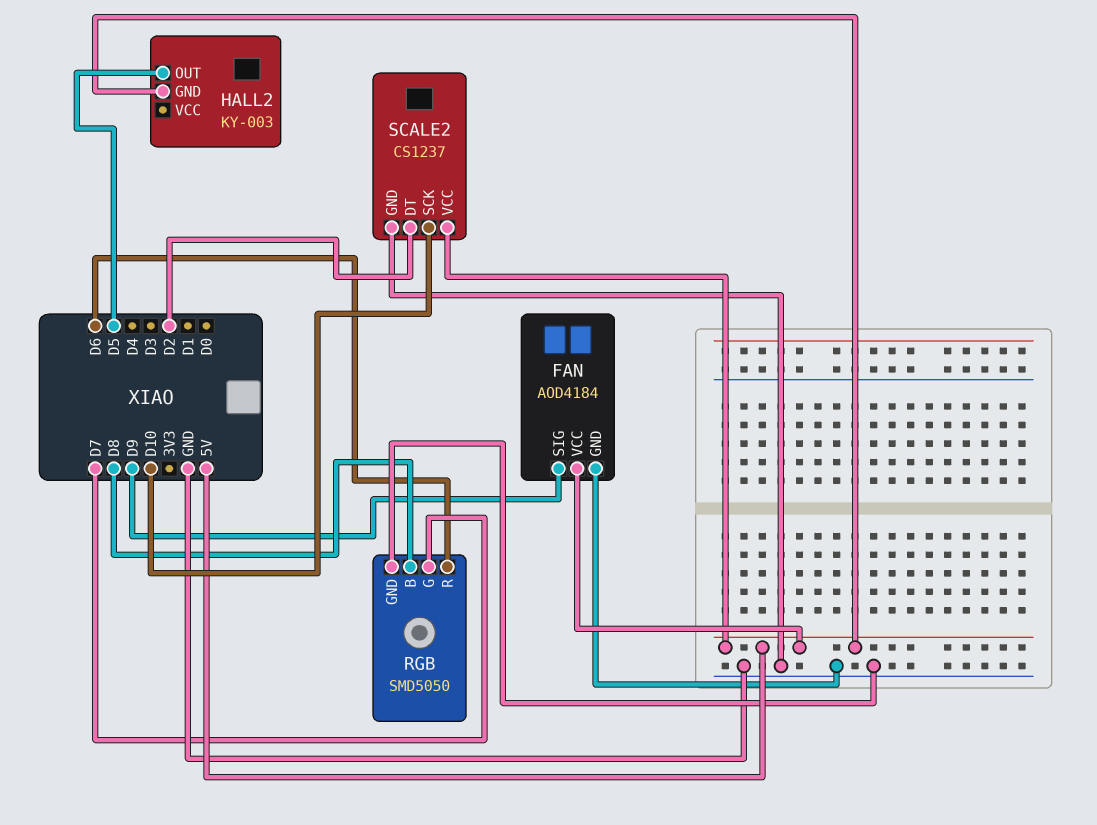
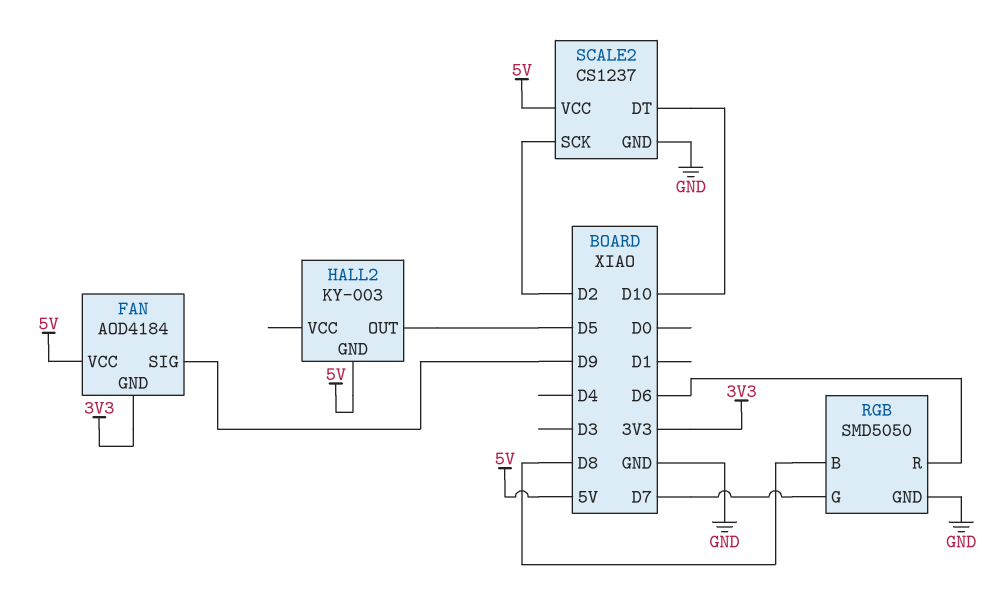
FAN pin GND: GND -> 3V3
SCALE2 pin DT: D2 -> D10
SCALE2 pin SCK: D10 -> D2

